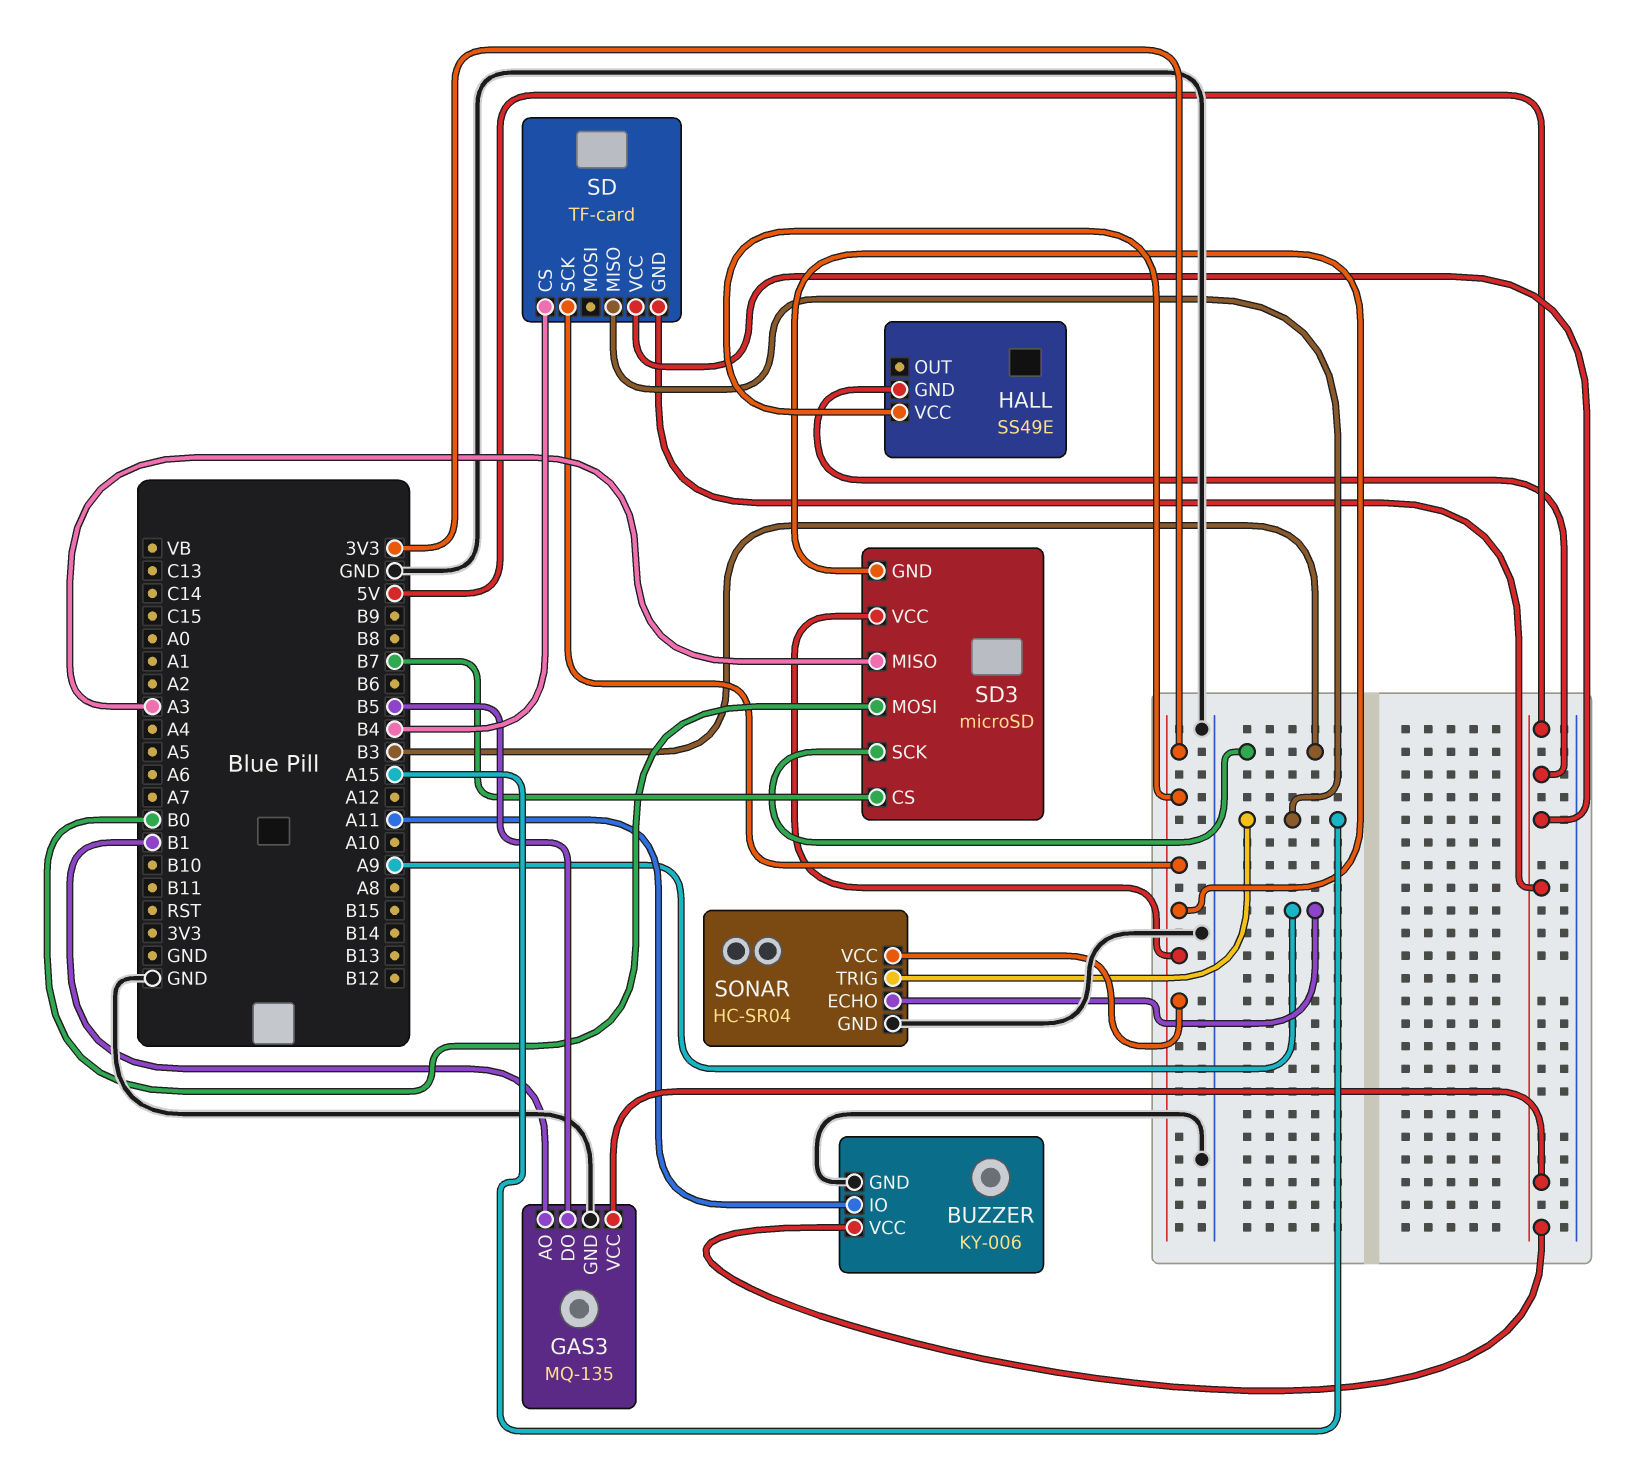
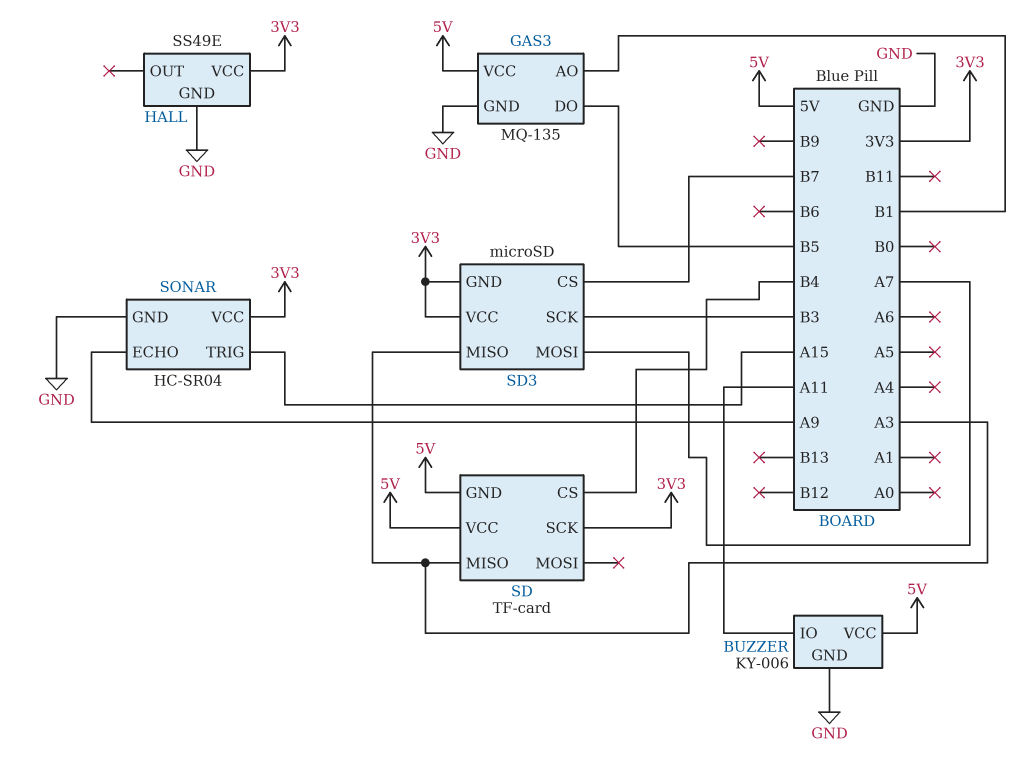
HALL pin GND: 5V -> GND
SD pin MISO: A15 -> A3
SD3 pin MOSI: B0 -> A7

